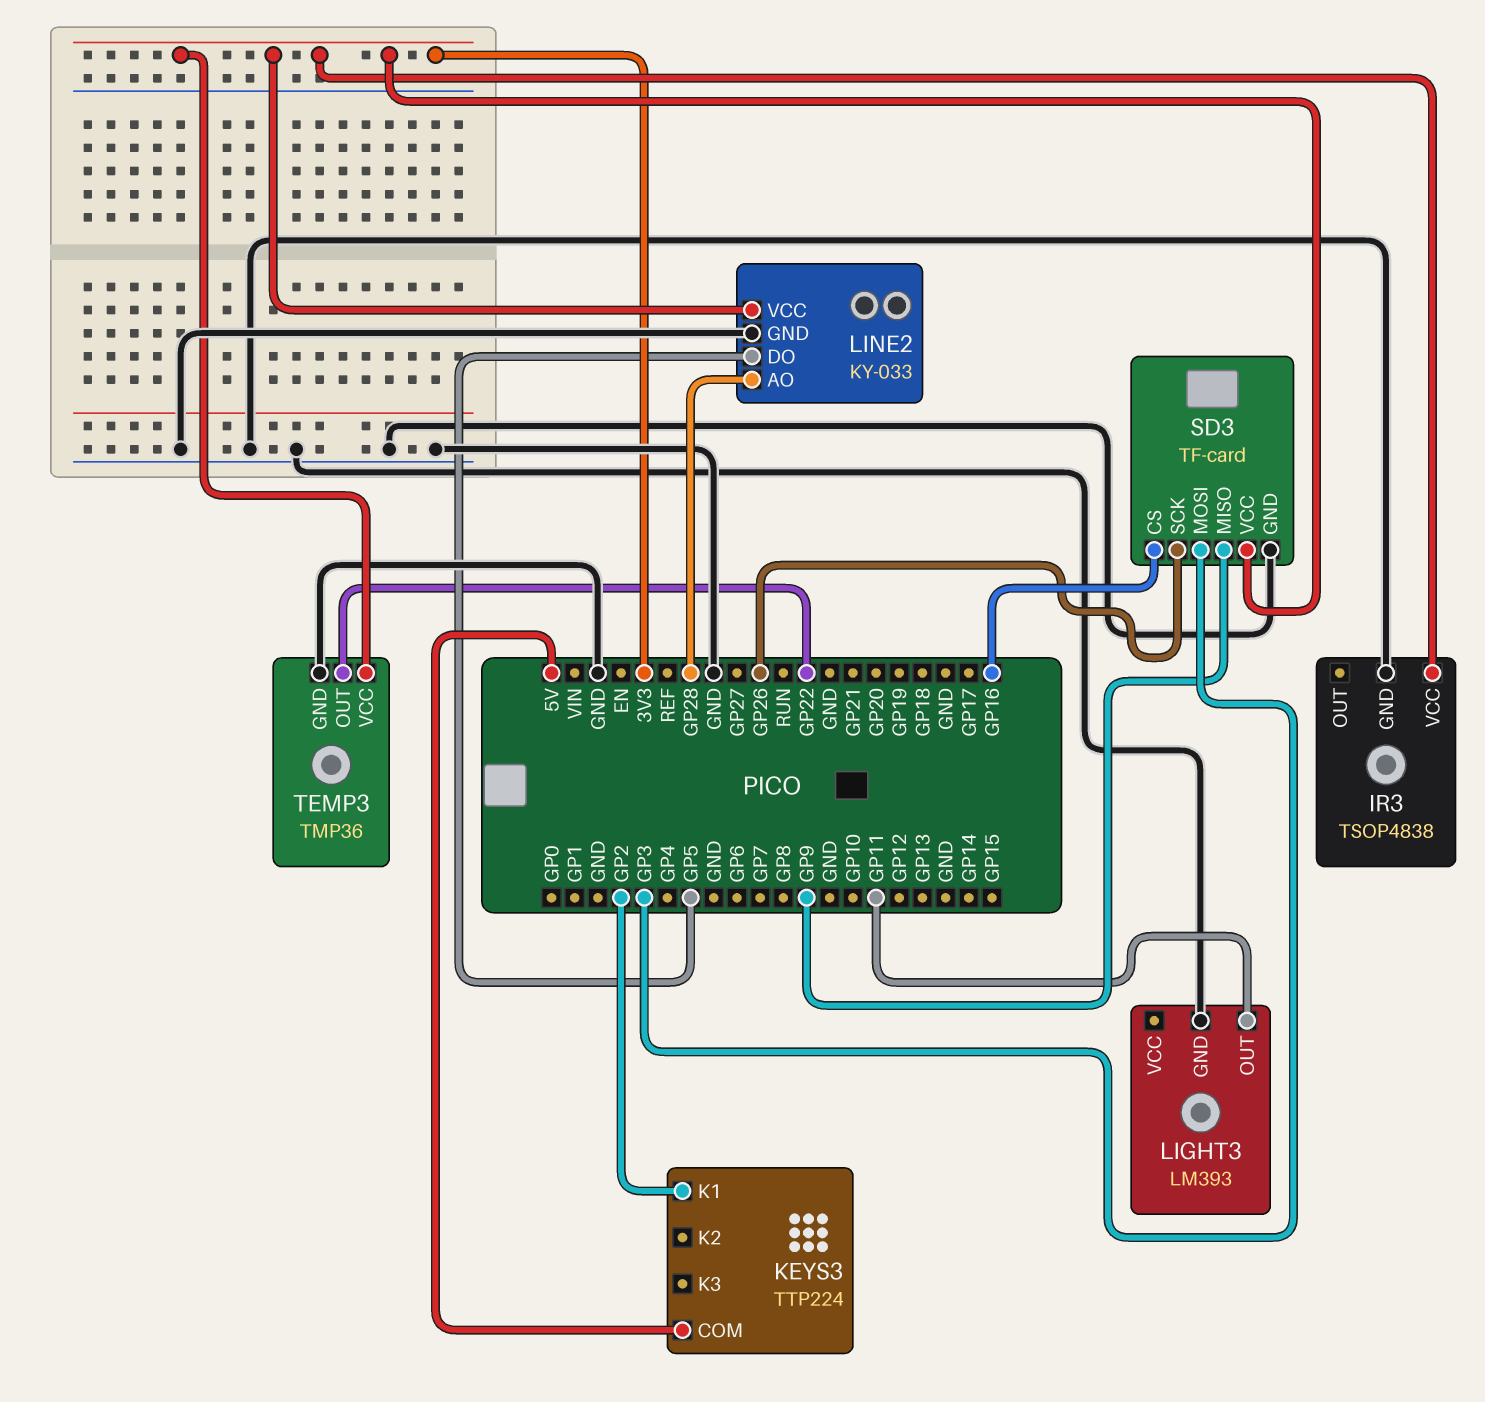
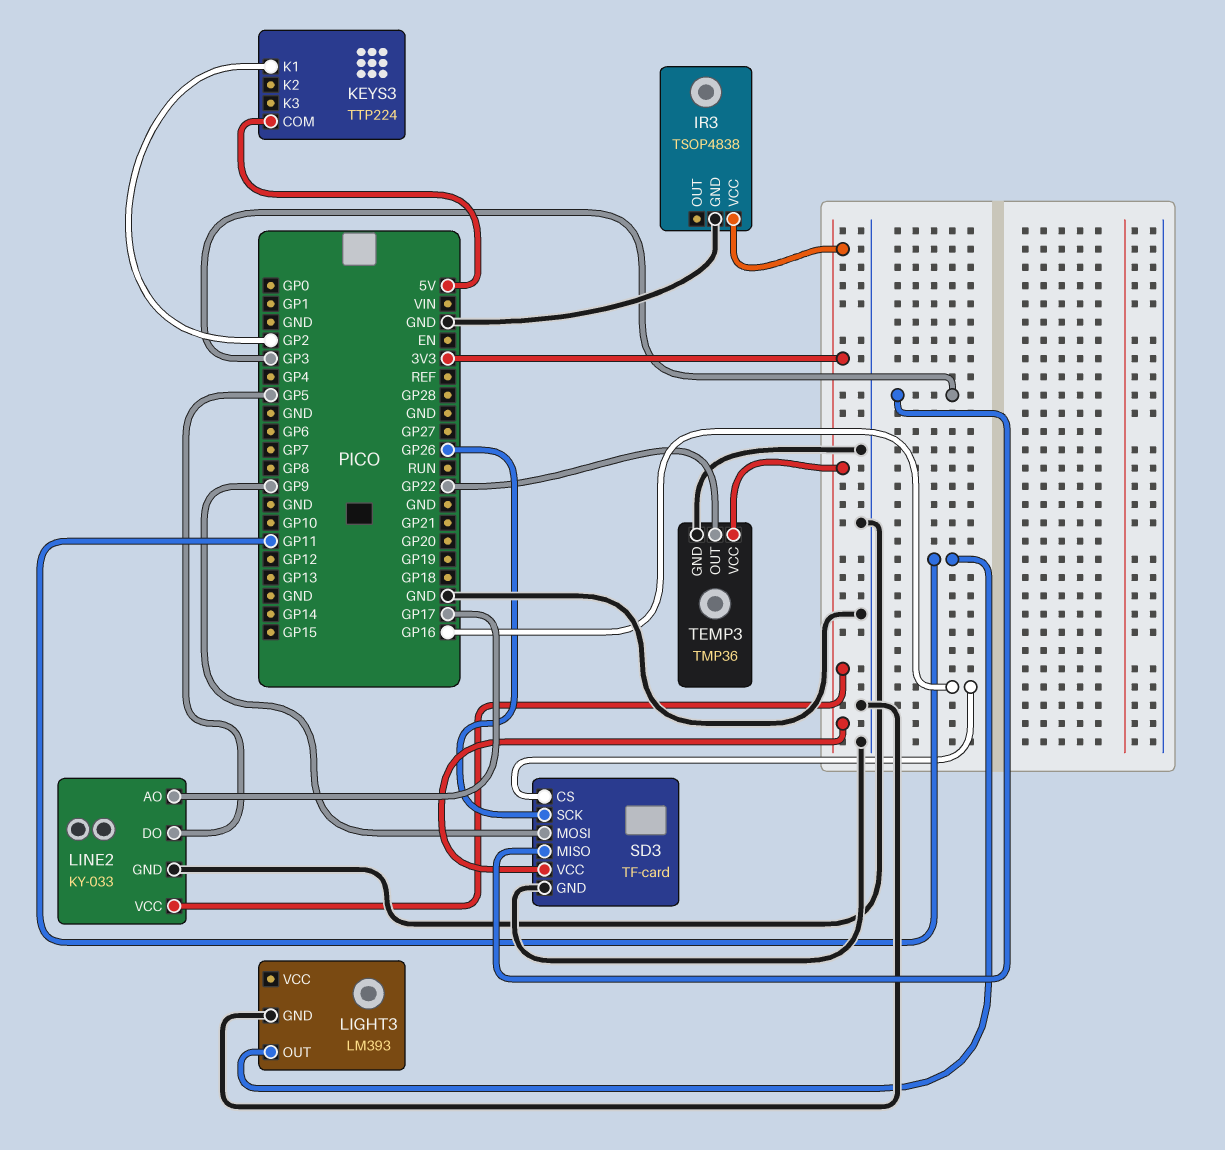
LINE2 pin AO: GP28 -> GP17
SD3 pin MISO: GP9 -> GP3
SD3 pin MOSI: GP3 -> GP9

